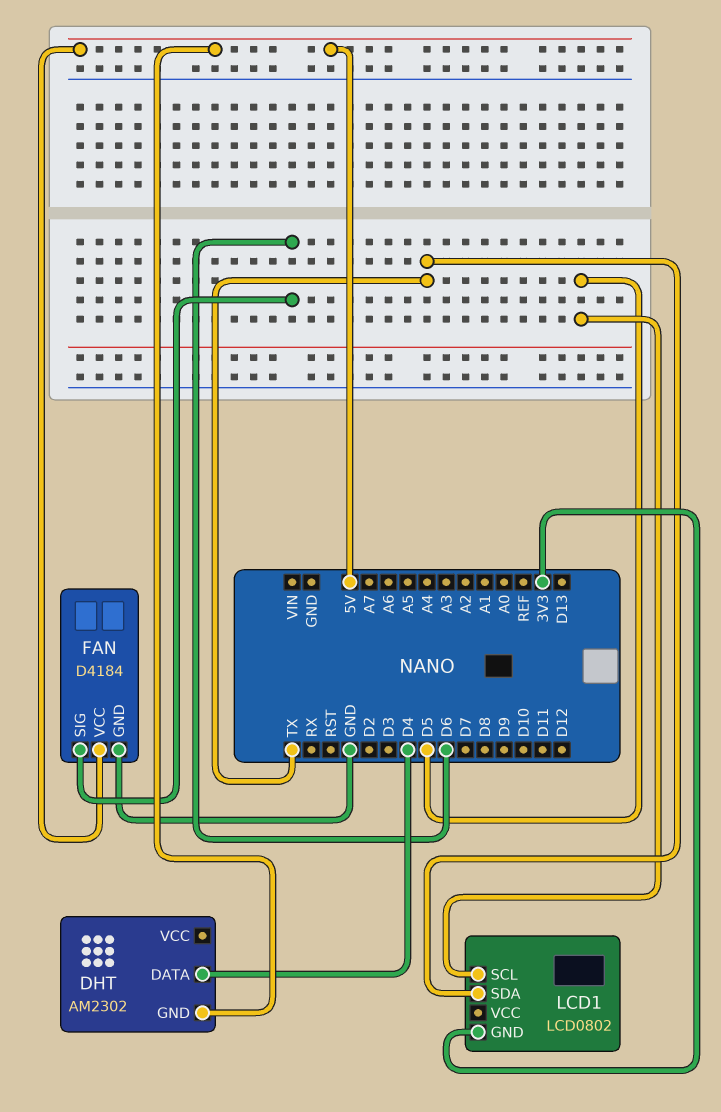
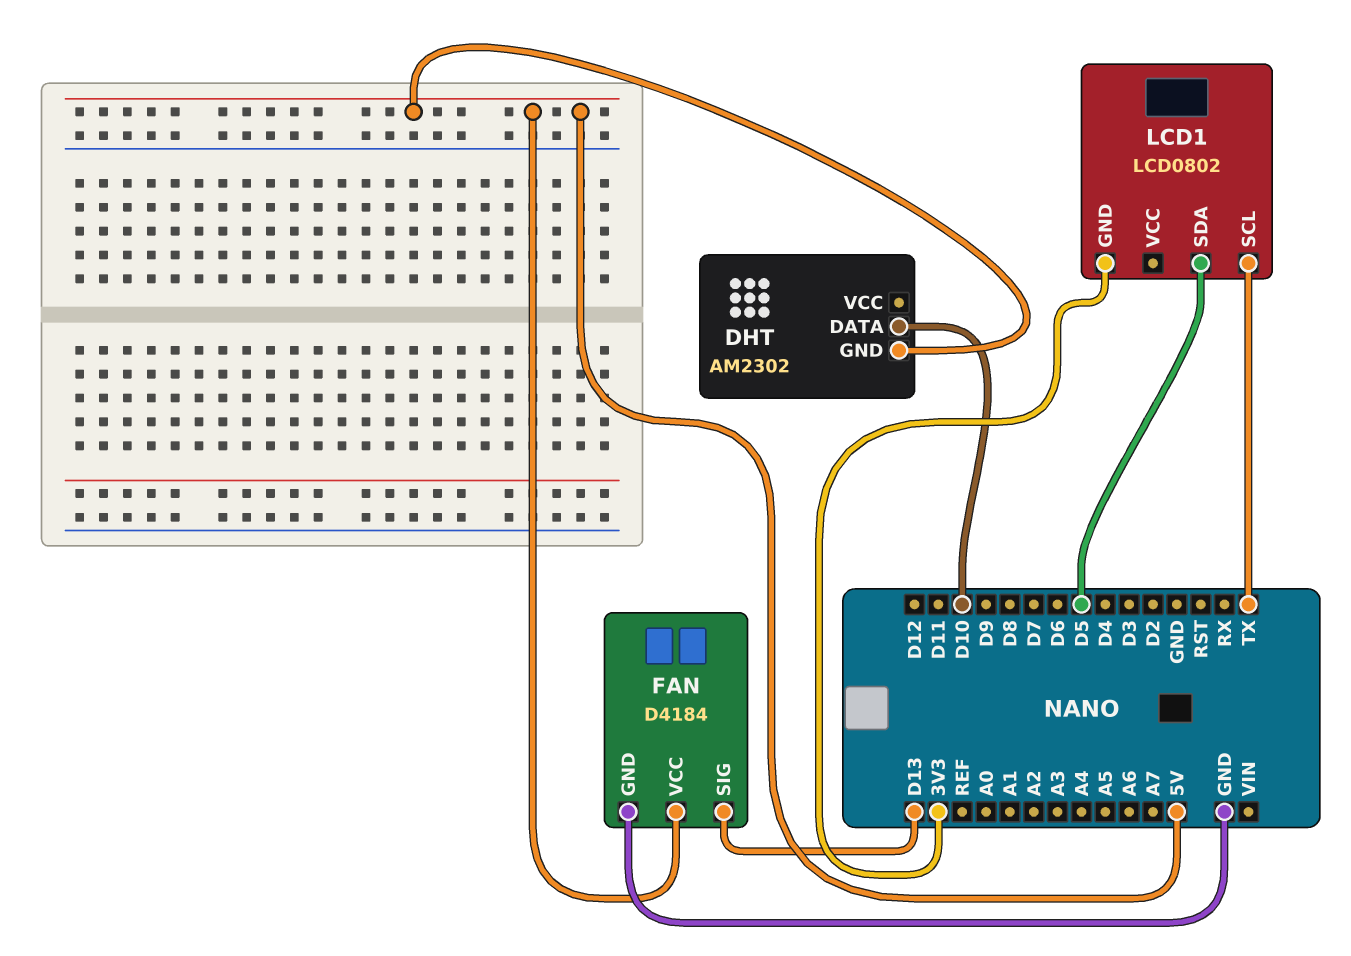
DHT pin DATA: D4 -> D10
FAN pin SIG: D6 -> D13
LCD1 pin SCL: D5 -> TX
LCD1 pin SDA: TX -> D5

